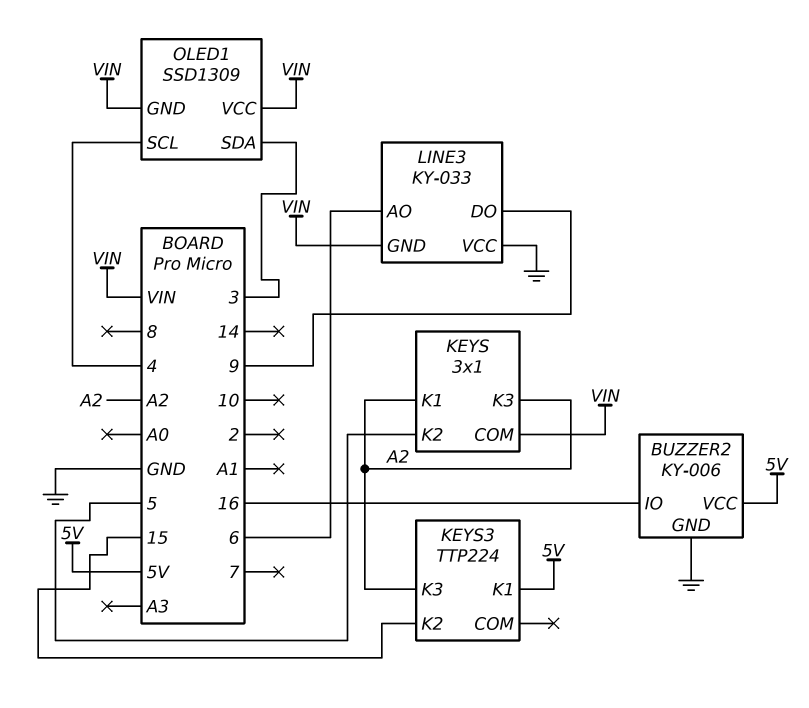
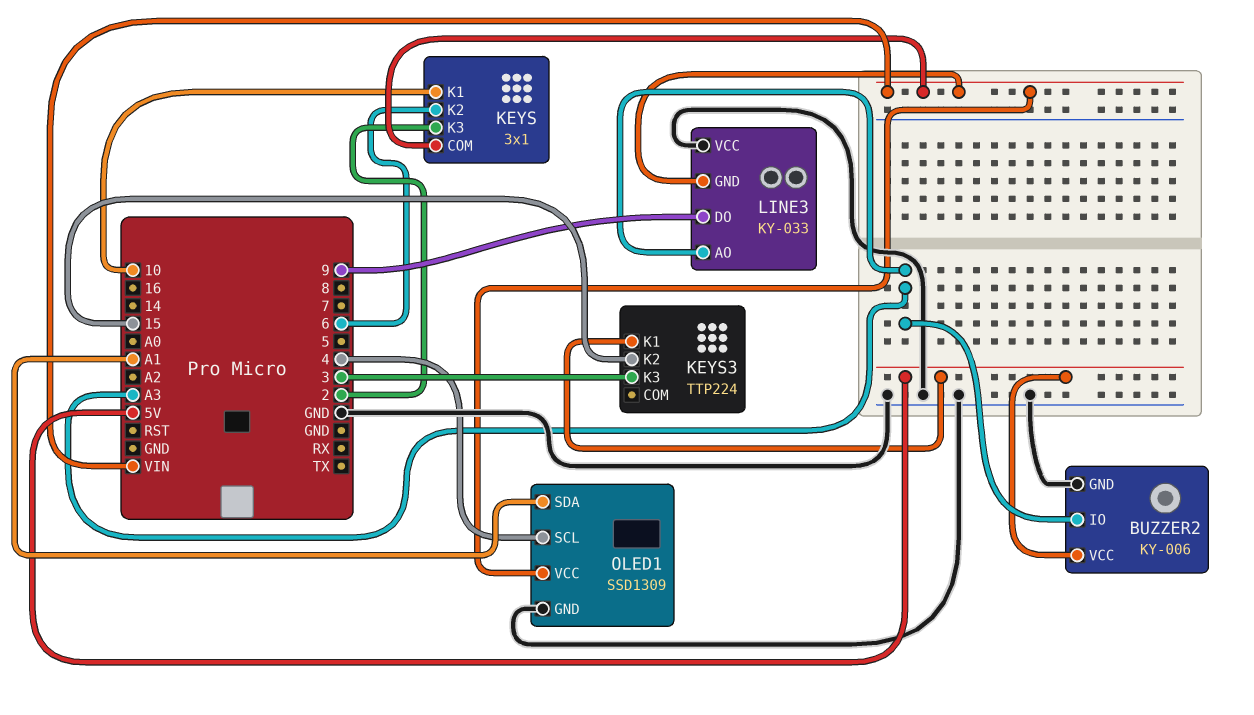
BUZZER2 pin IO: 16 -> A3
KEYS pin K1: A2 -> 10
KEYS pin K2: 5 -> 6
KEYS pin K3: A2 -> 2
KEYS3 pin K3: A2 -> 3
LINE3 pin AO: 6 -> A3
OLED1 pin GND: VIN -> GND
OLED1 pin SDA: 3 -> A1

